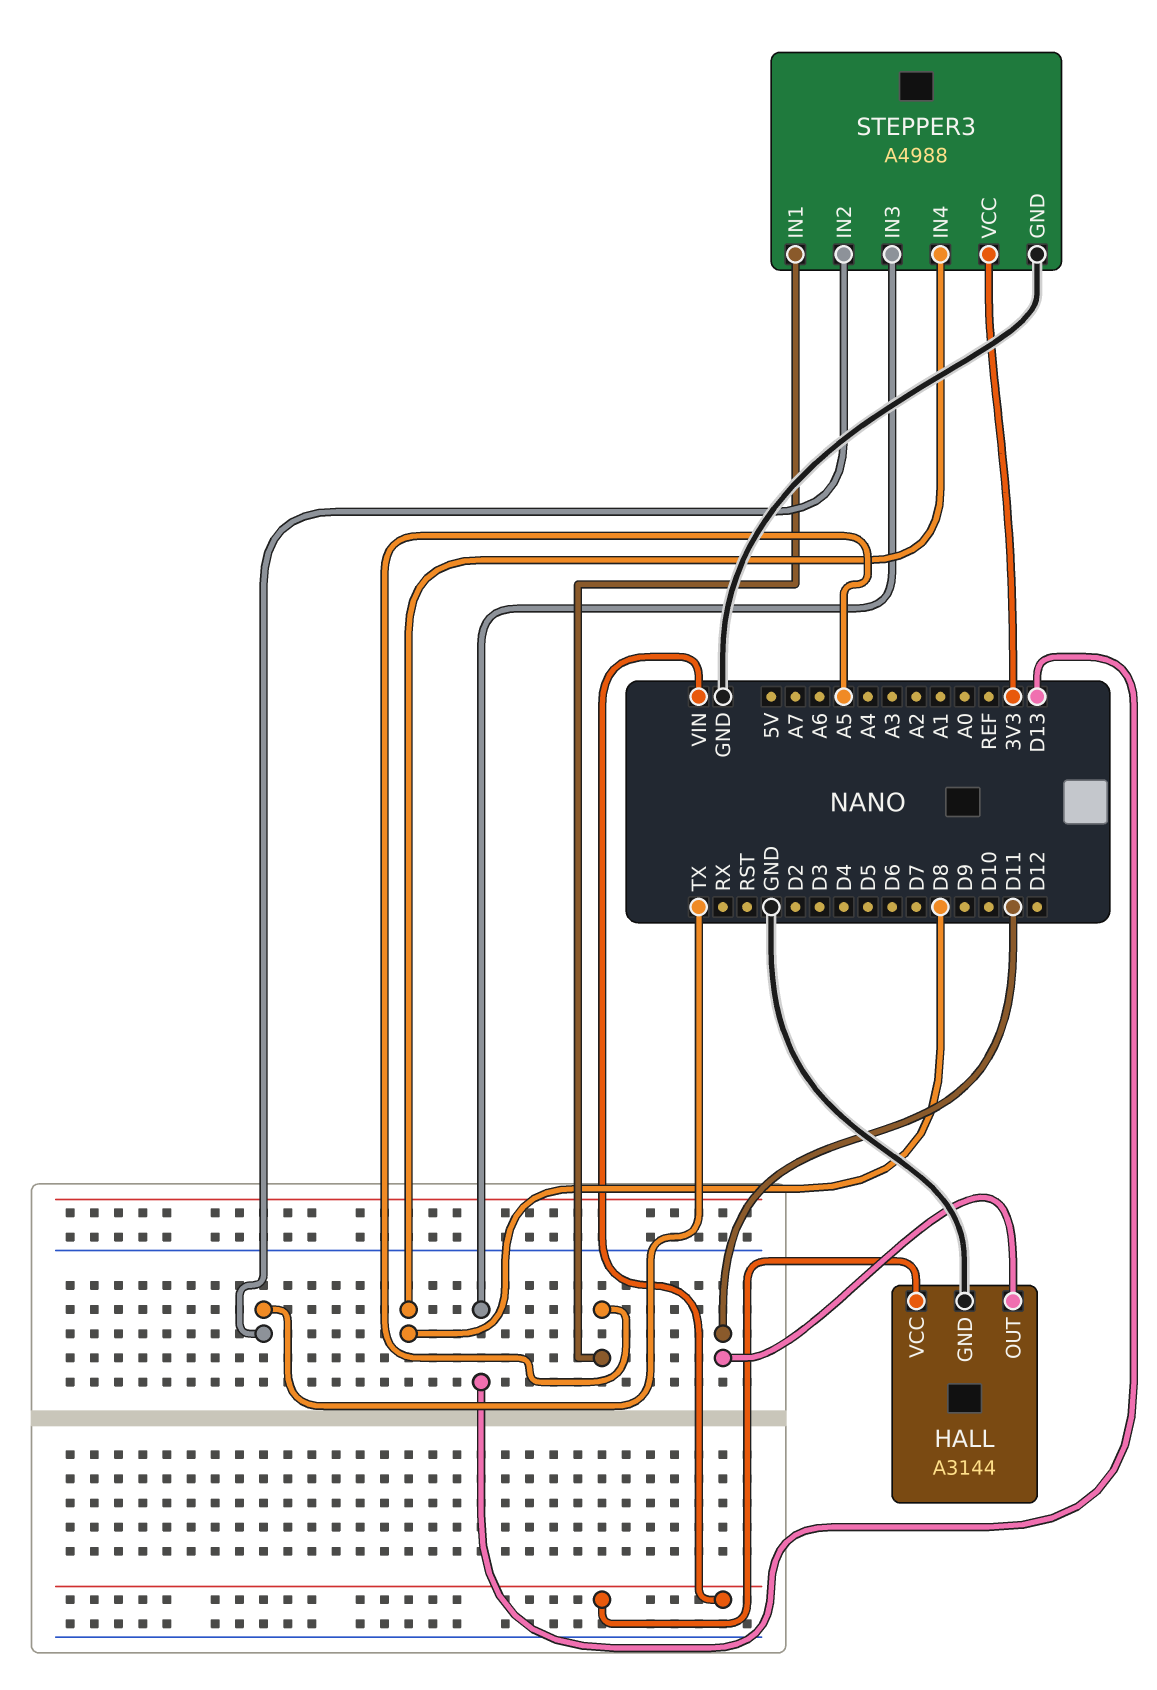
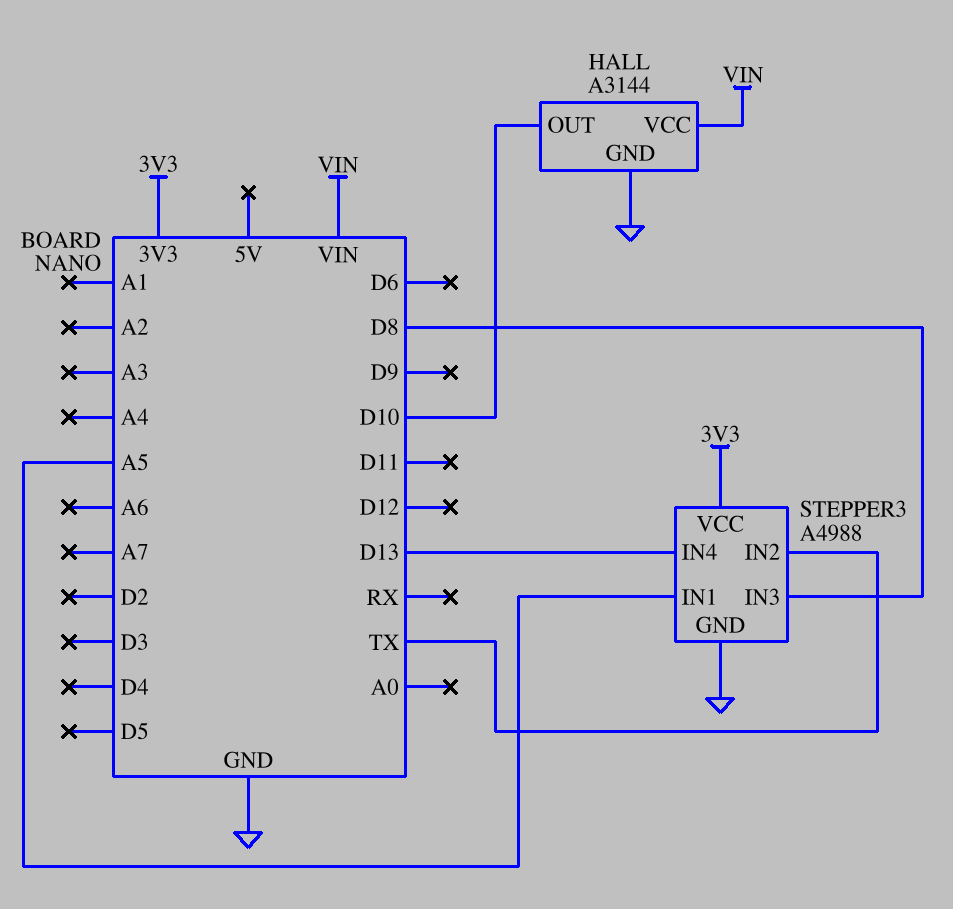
HALL pin OUT: D11 -> D10
STEPPER3 pin IN3: D13 -> D8
STEPPER3 pin IN4: D8 -> D13

